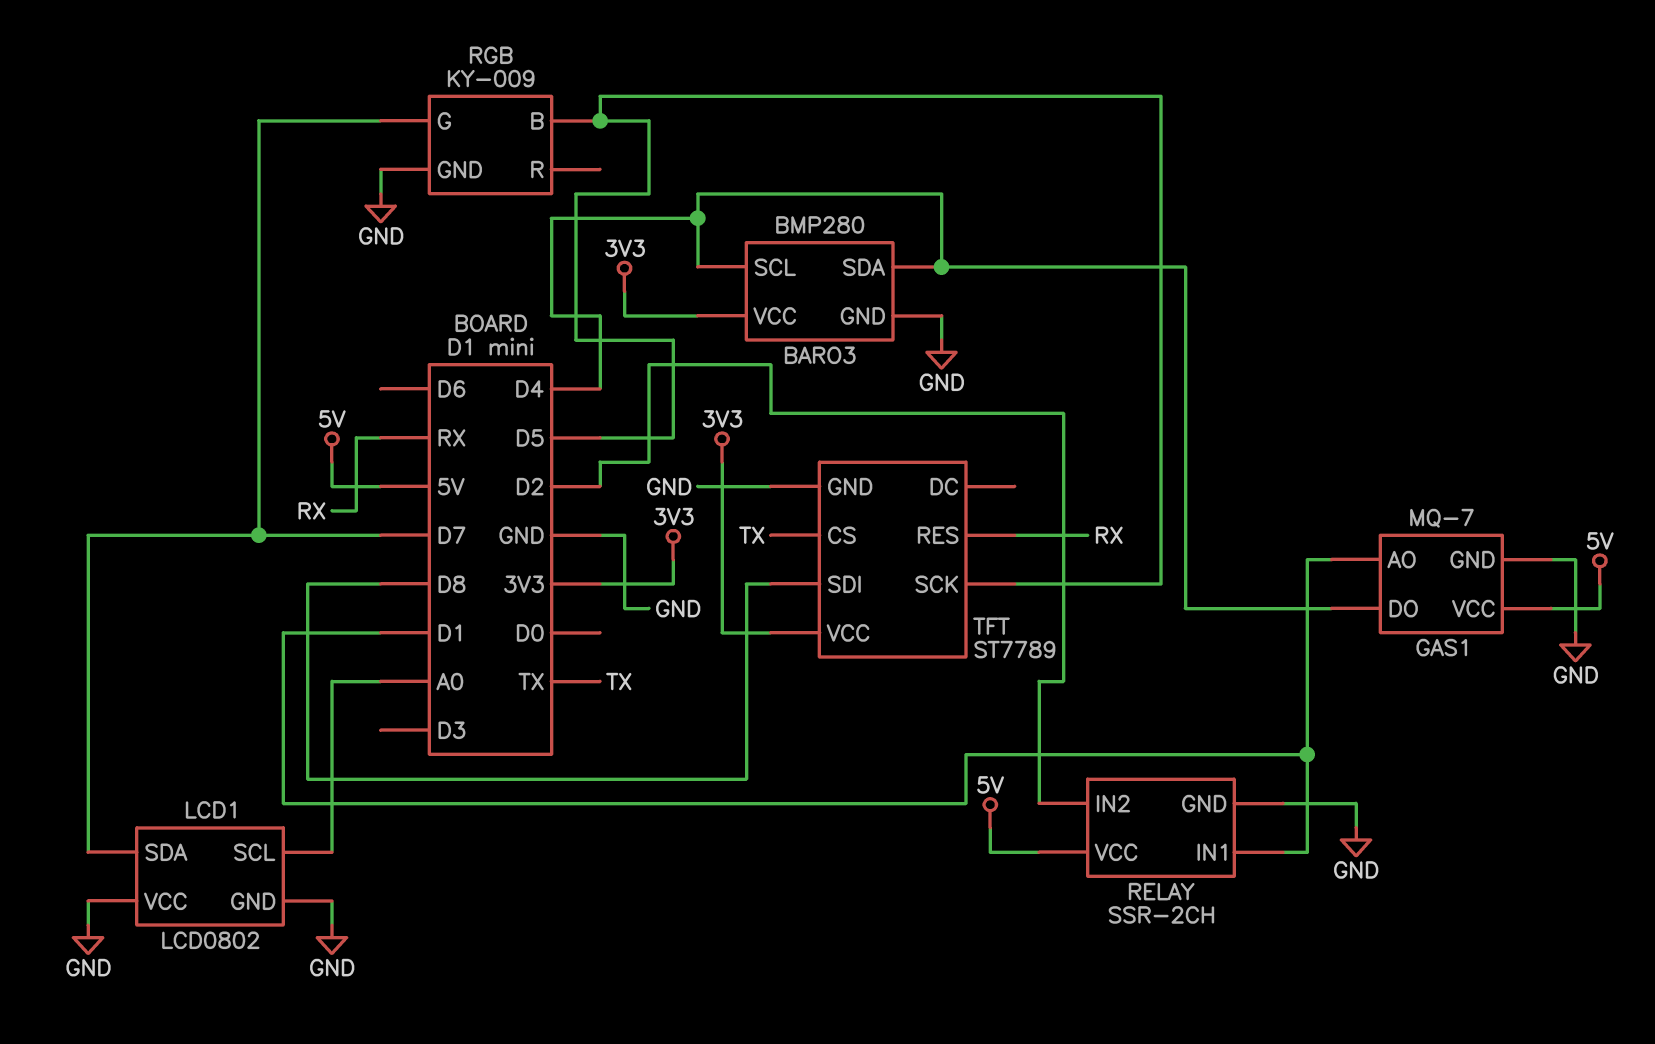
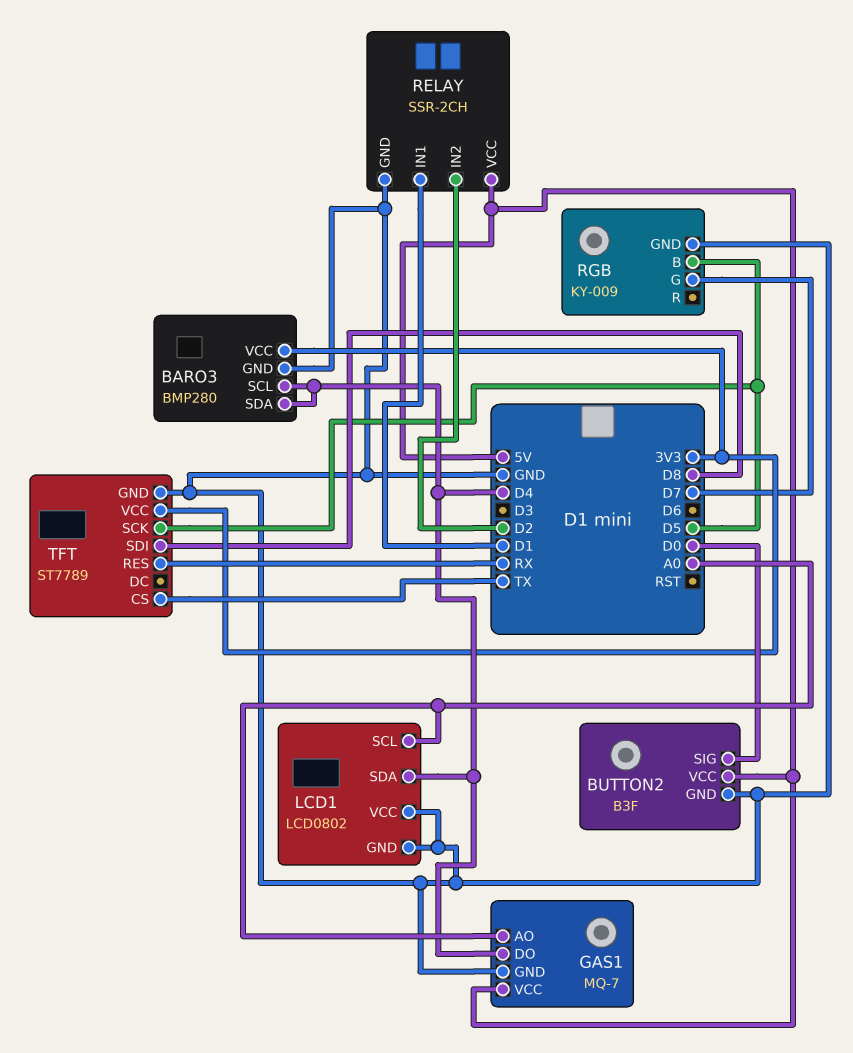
BUTTON2: none -> B3F
BUTTON2 pin GND: none -> GND
BUTTON2 pin SIG: none -> D0
BUTTON2 pin VCC: none -> 5V
GAS1 pin AO: D1 -> A0
LCD1 pin SDA: D7 -> D4

